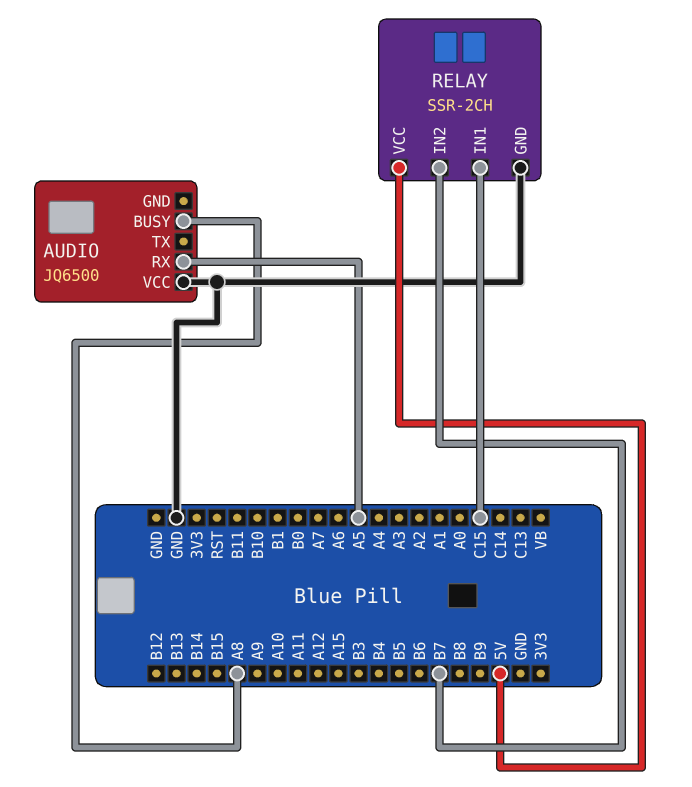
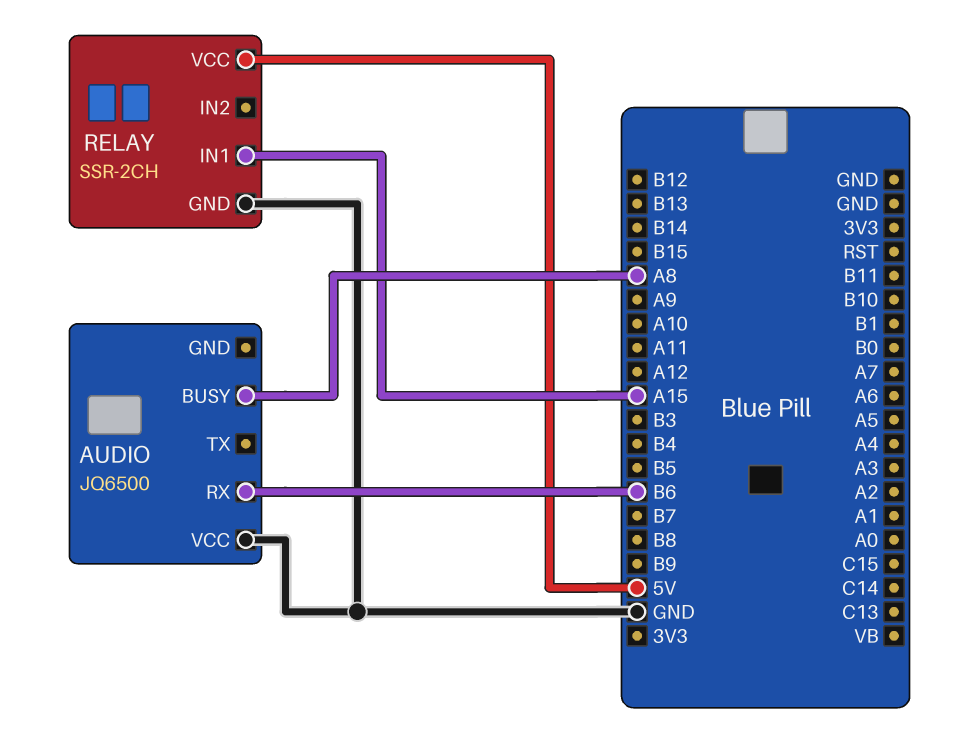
AUDIO pin RX: A5 -> B6
RELAY pin IN1: C15 -> A15
RELAY pin IN2: B7 -> none

